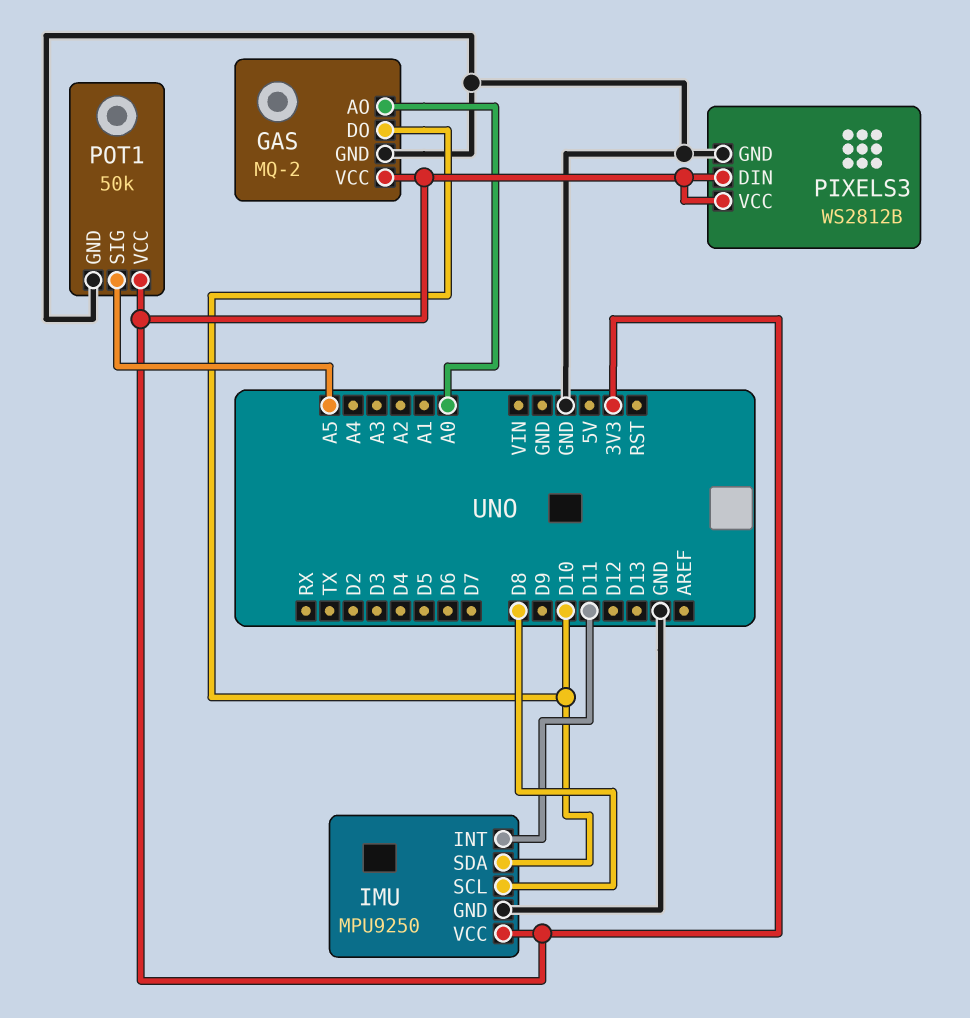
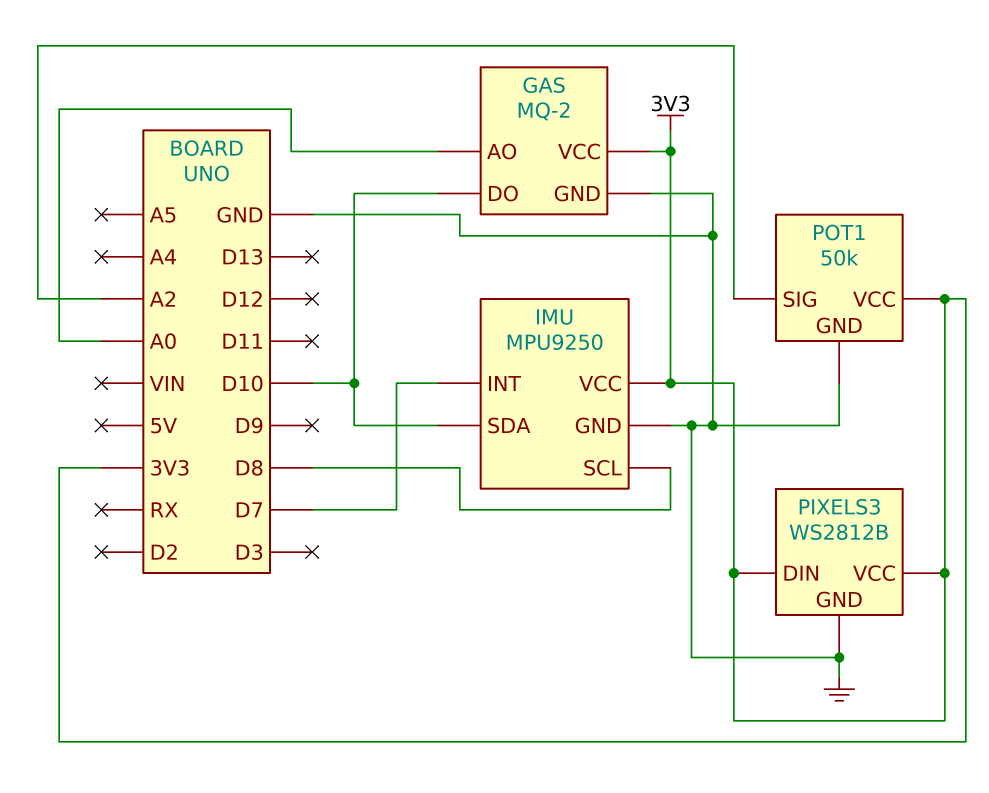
IMU pin INT: D11 -> D7
POT1 pin SIG: A5 -> A2

